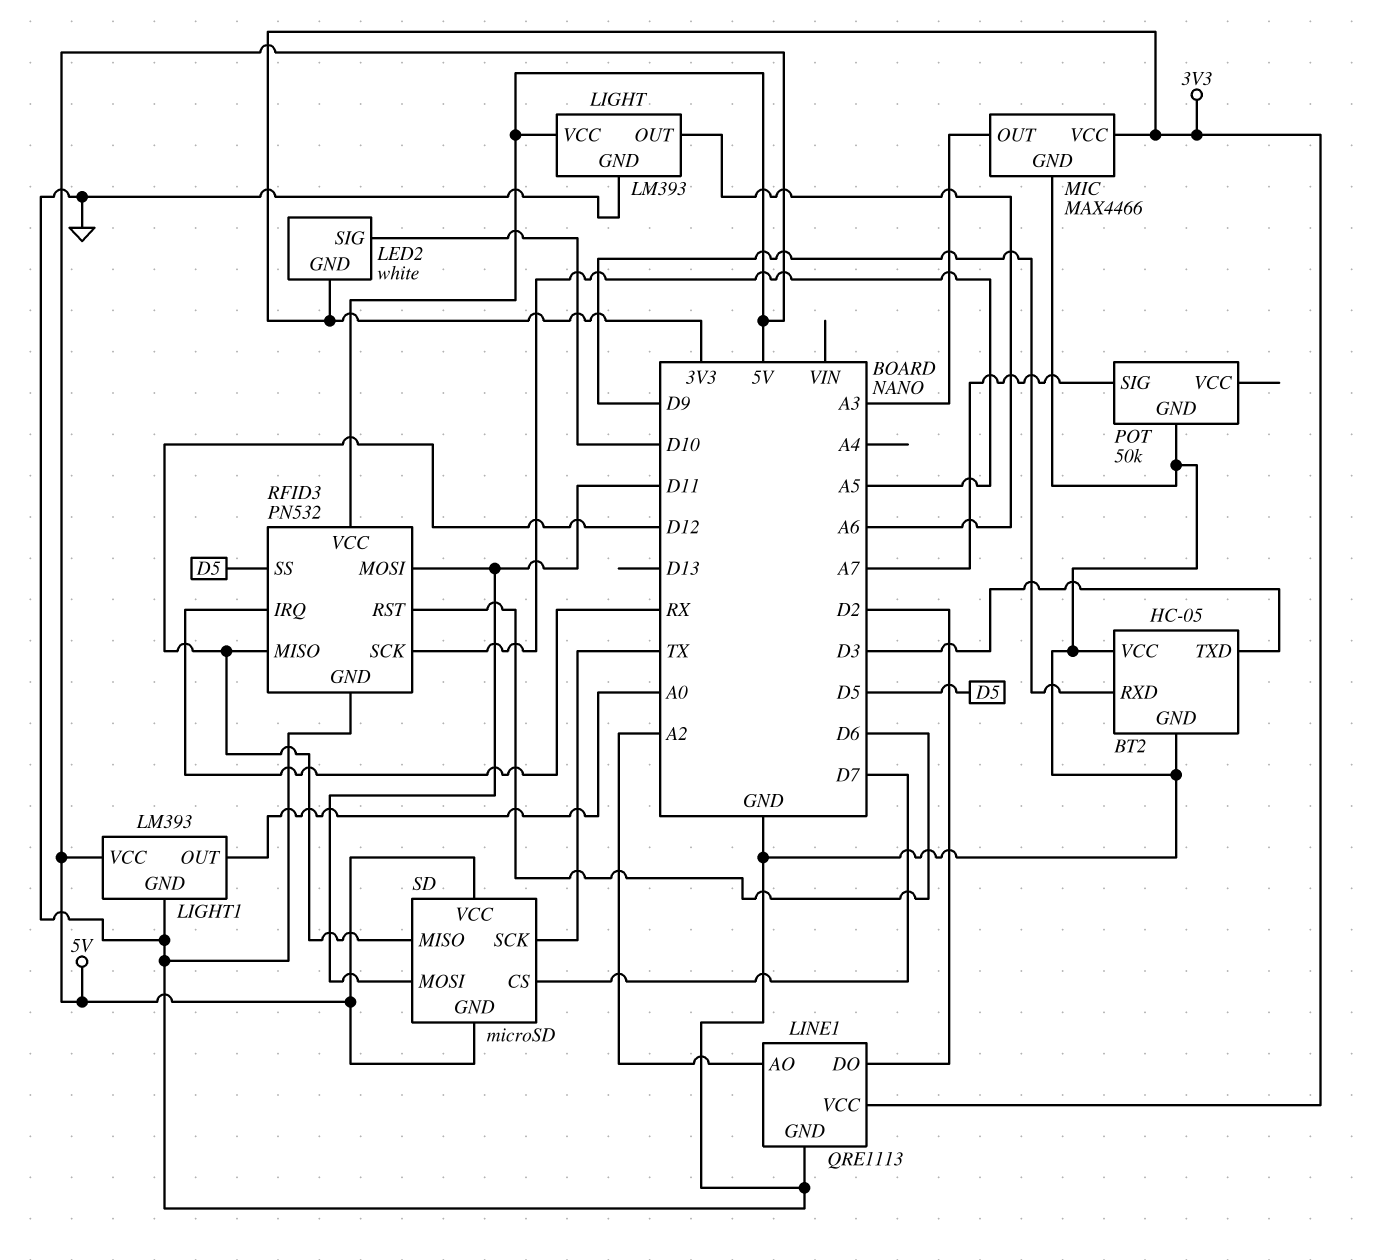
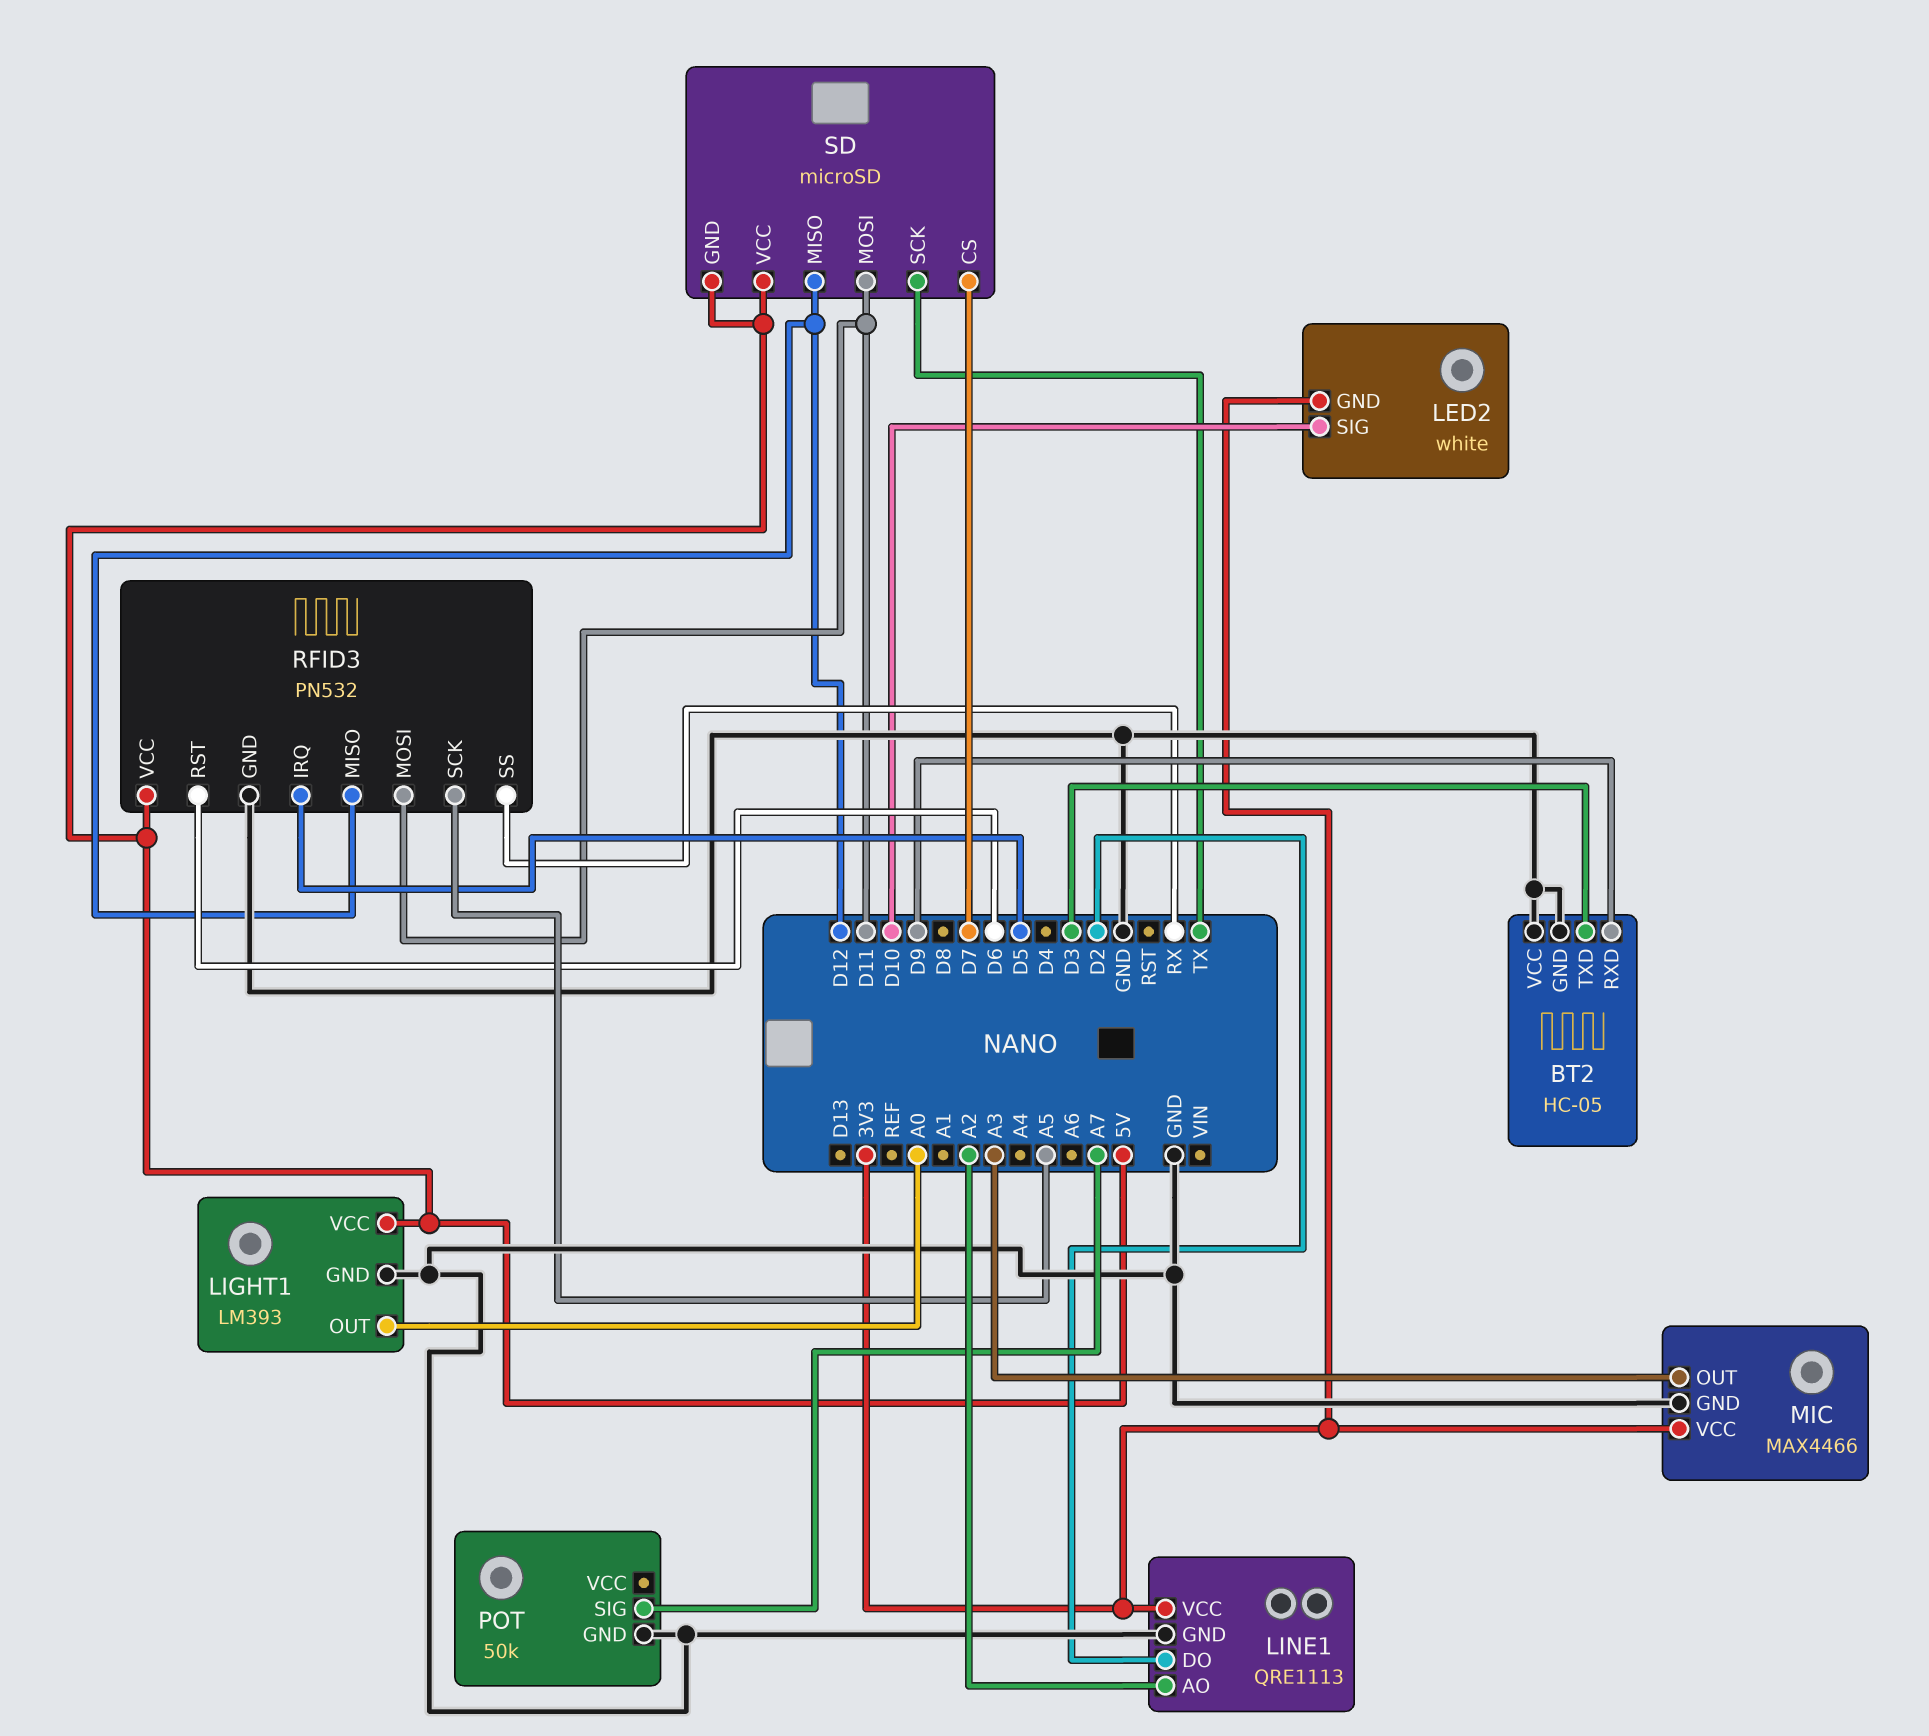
LIGHT: LM393 -> none
LIGHT pin GND: GND -> none
LIGHT pin OUT: A6 -> none
LIGHT pin VCC: 5V -> none
RFID3 pin IRQ: RX -> D5
RFID3 pin SS: D5 -> RX

